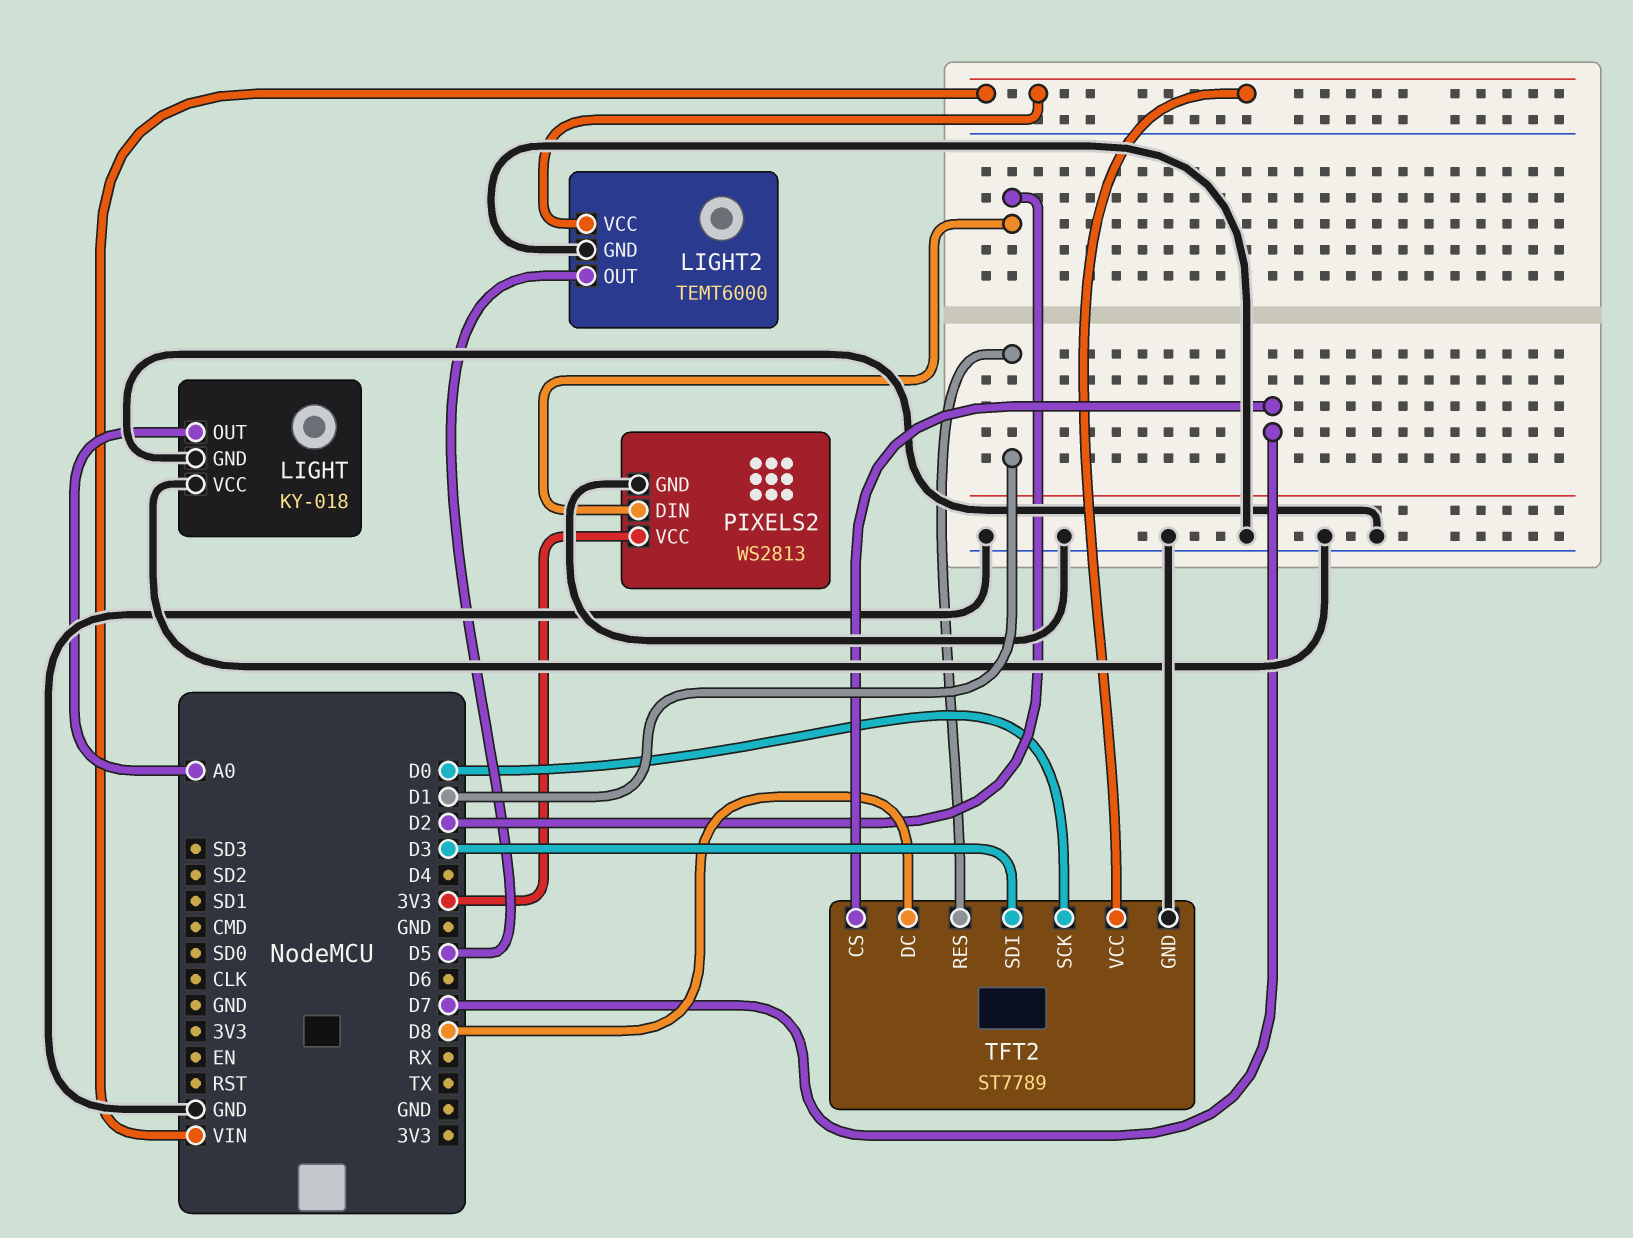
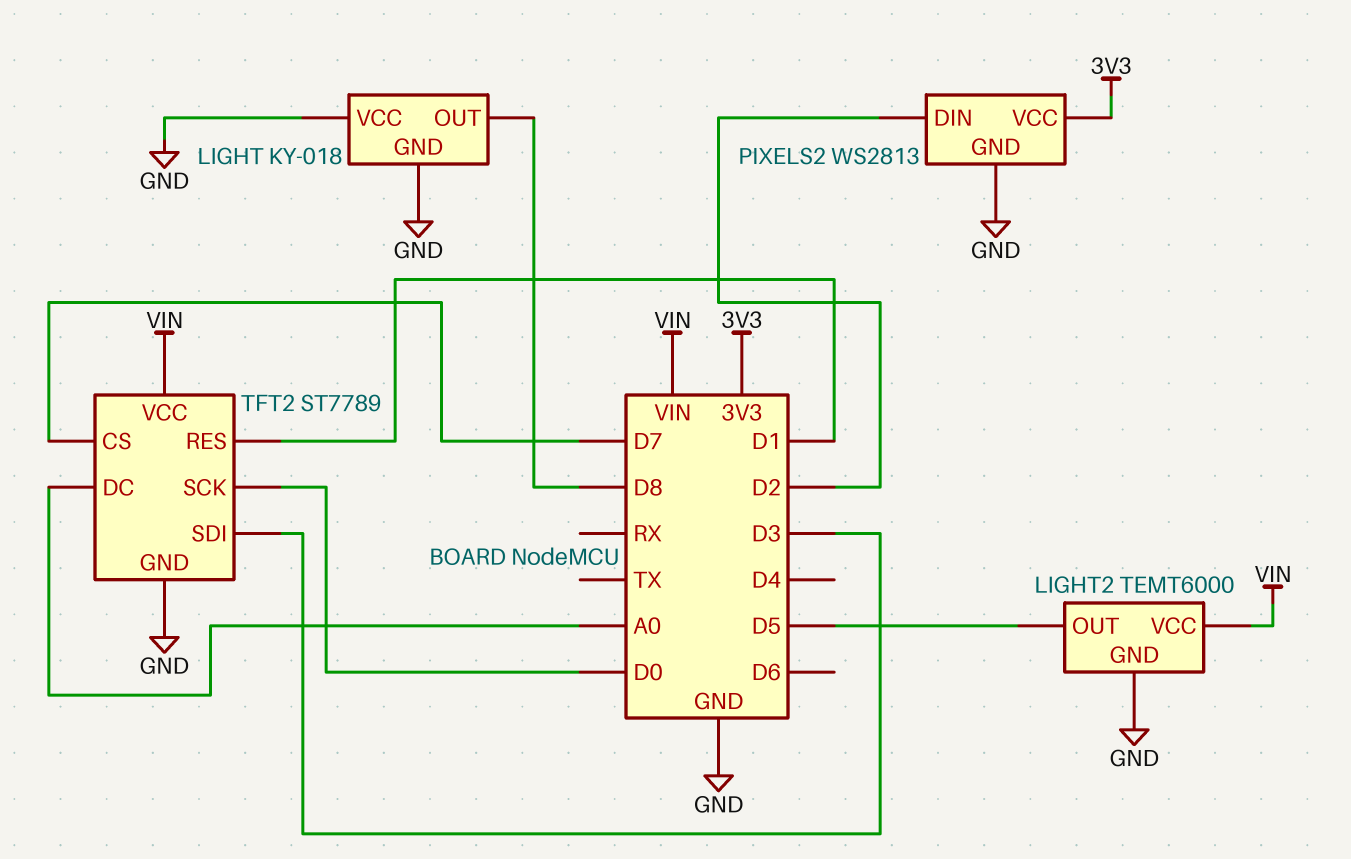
LIGHT pin OUT: A0 -> D8
TFT2 pin DC: D8 -> A0

